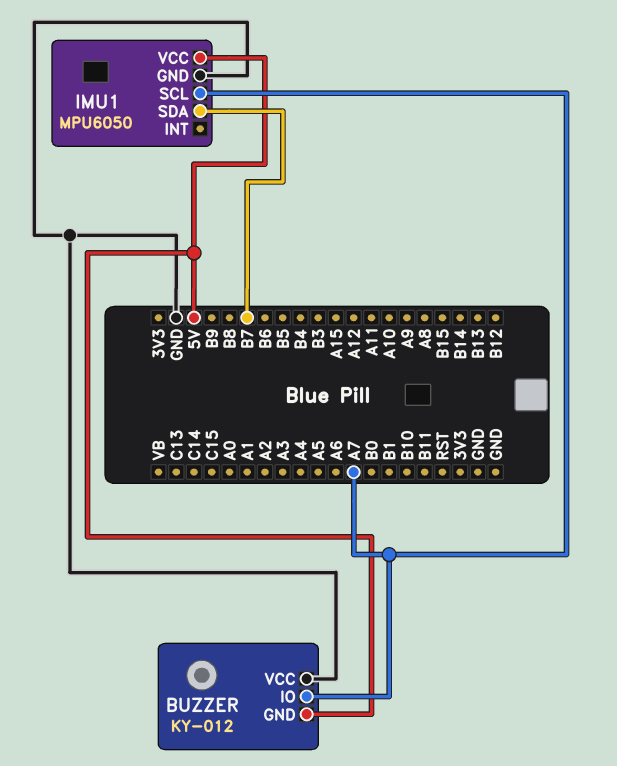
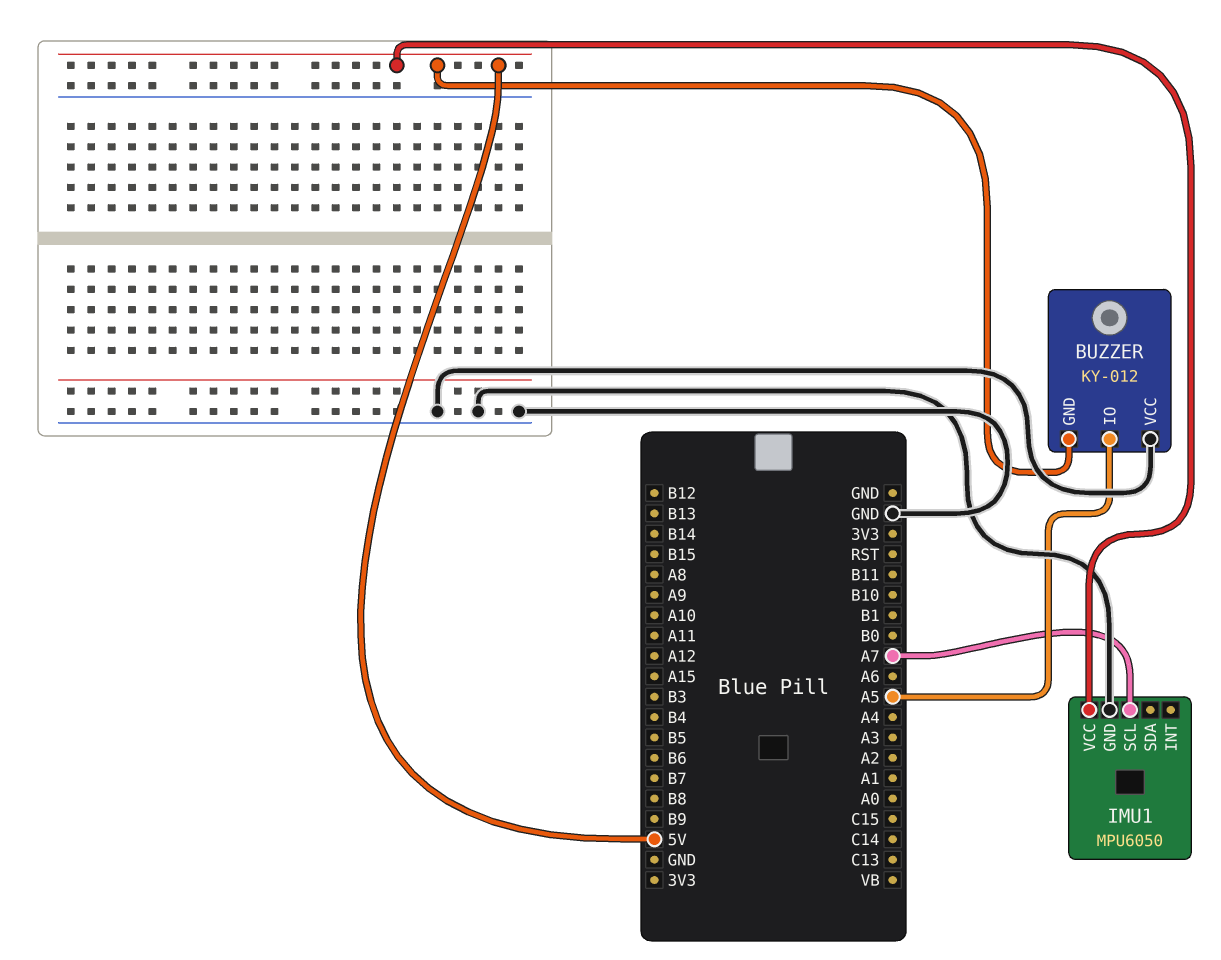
BUZZER pin IO: A7 -> A5
IMU1 pin SDA: B7 -> none

